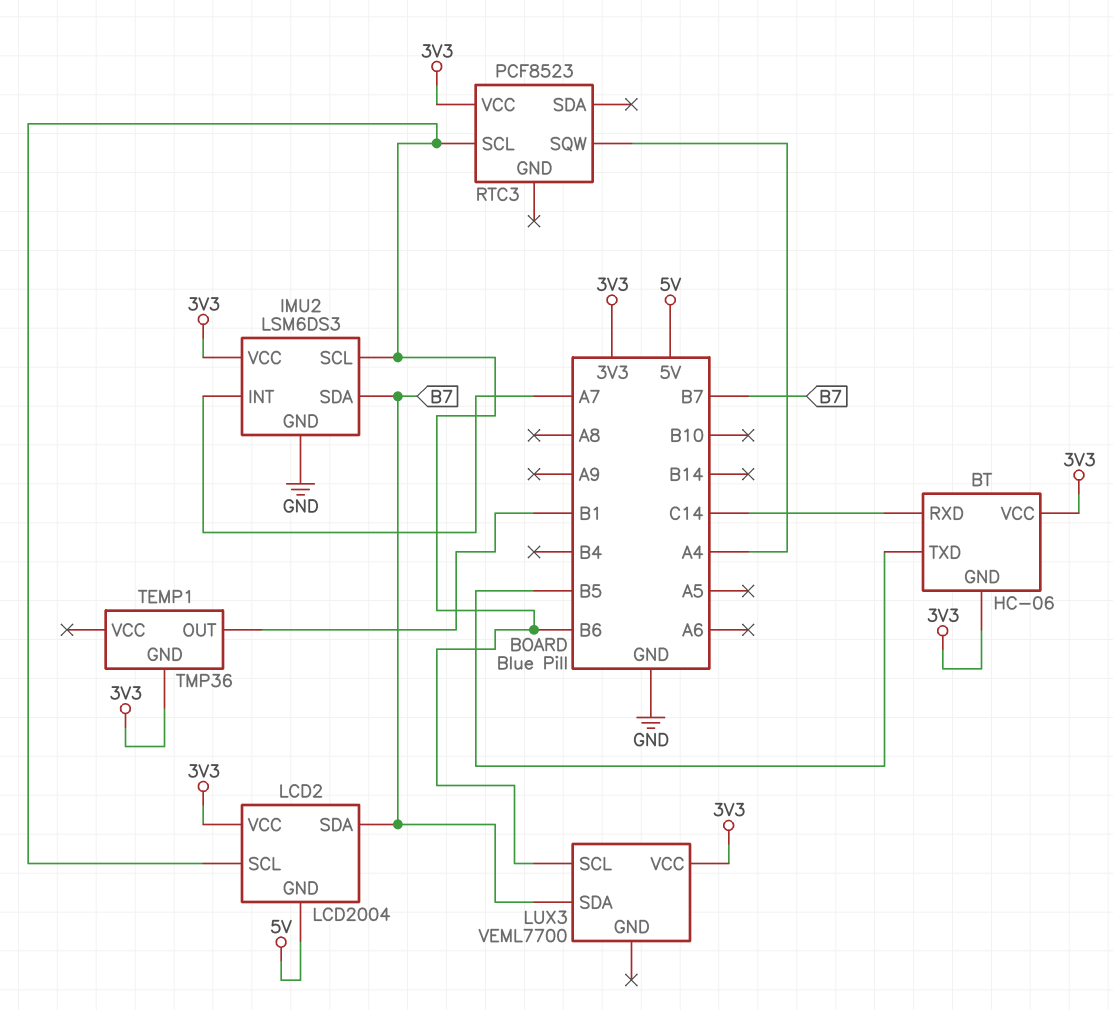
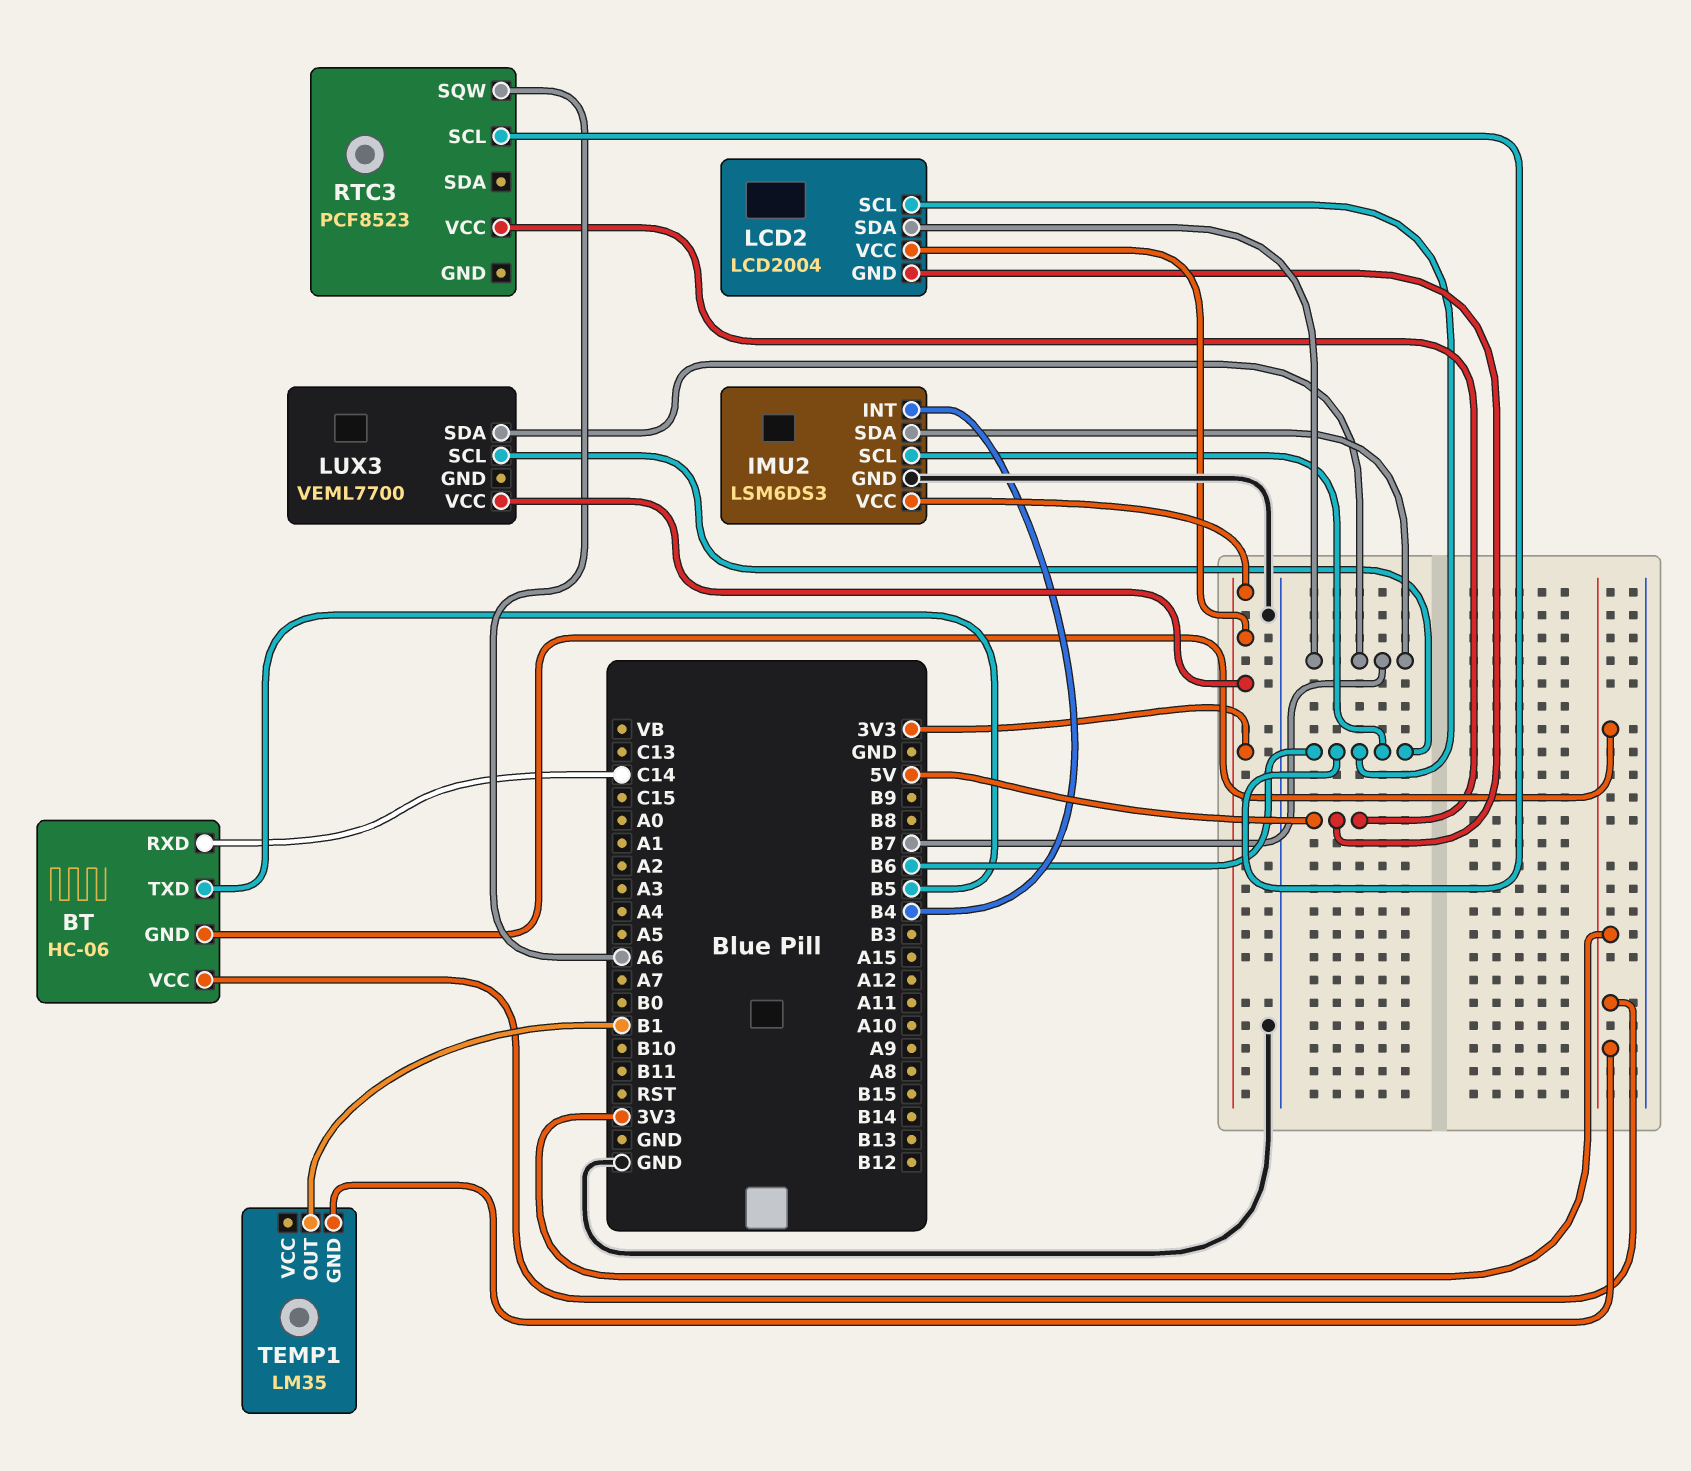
IMU2 pin INT: A7 -> B4
RTC3 pin SQW: A4 -> A6
RTC3 pin VCC: 3V3 -> 5V
TEMP1: TMP36 -> LM35

